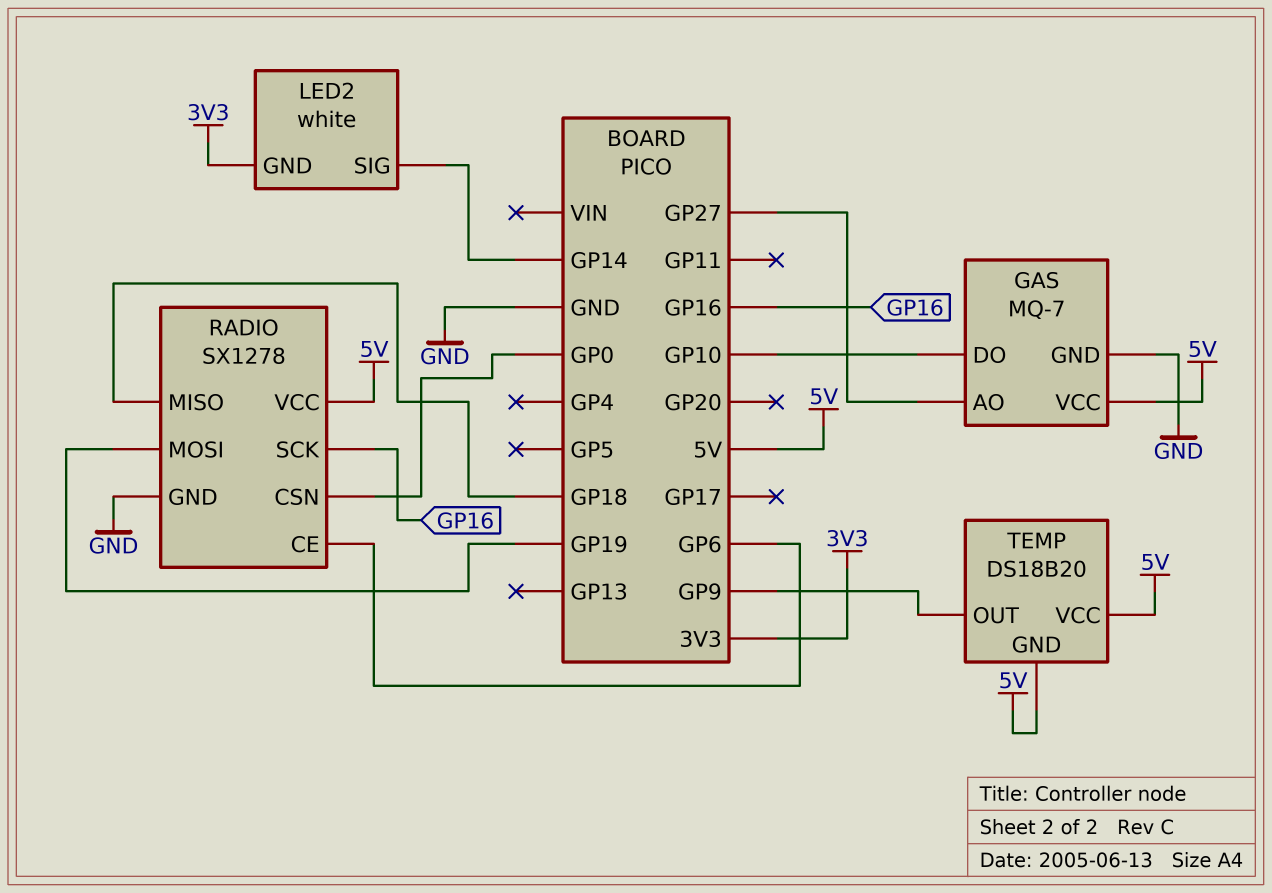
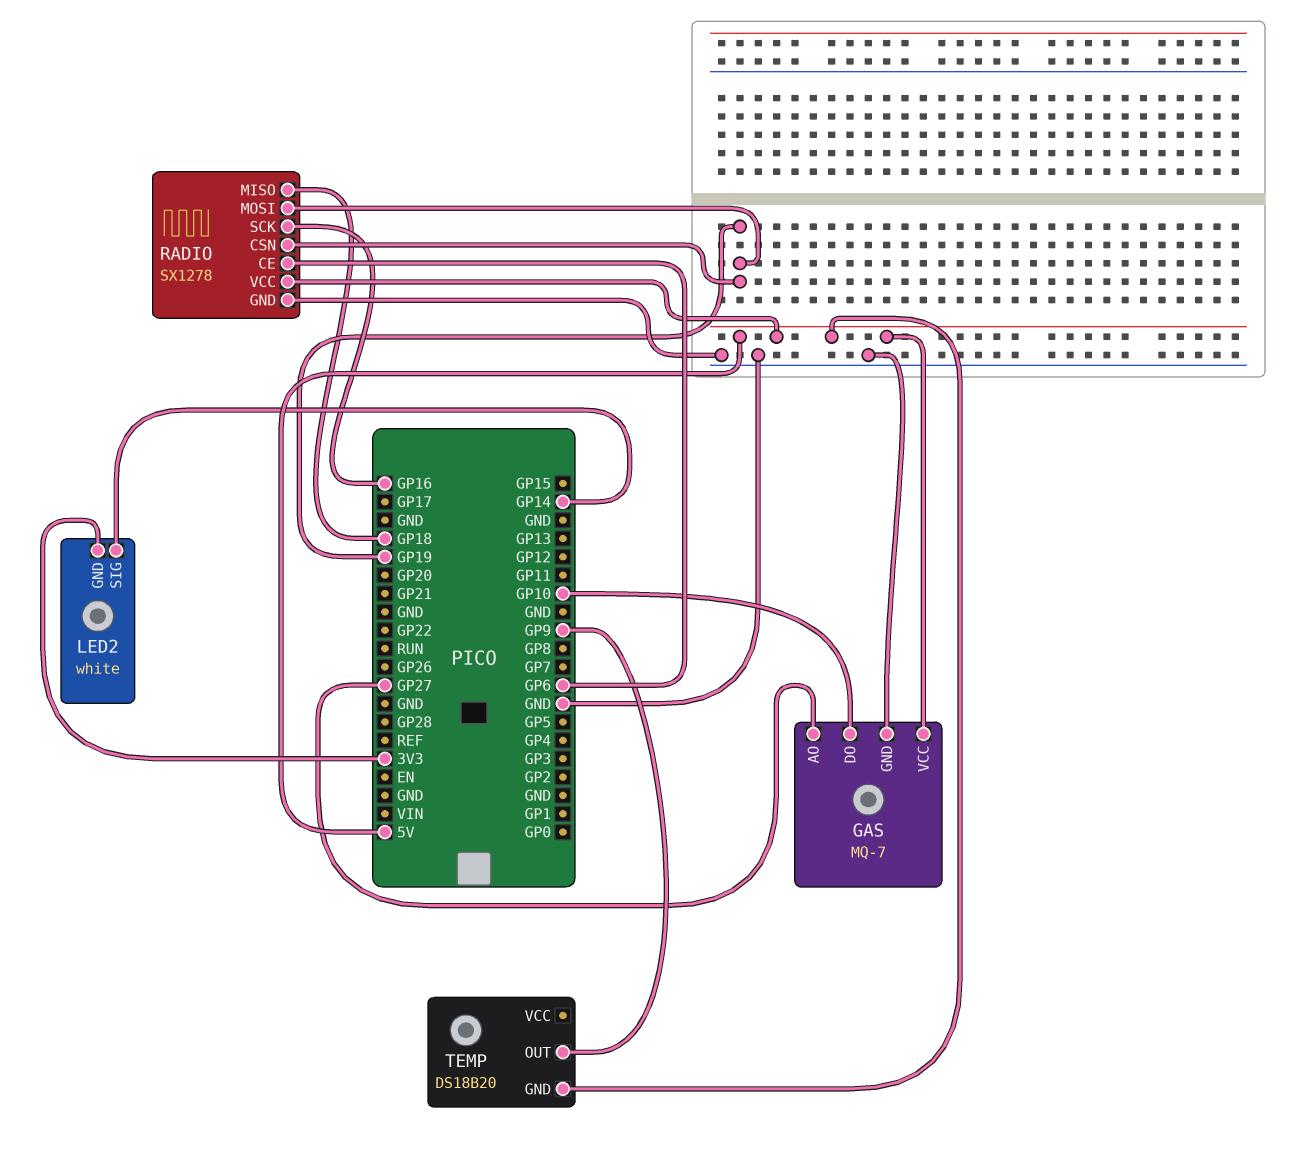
RADIO pin CSN: GP0 -> GP19
TEMP pin VCC: 5V -> none

